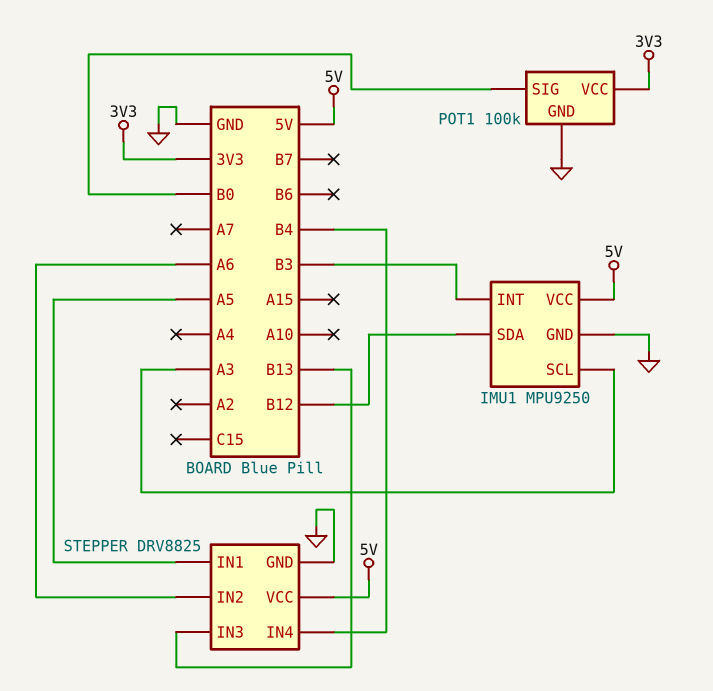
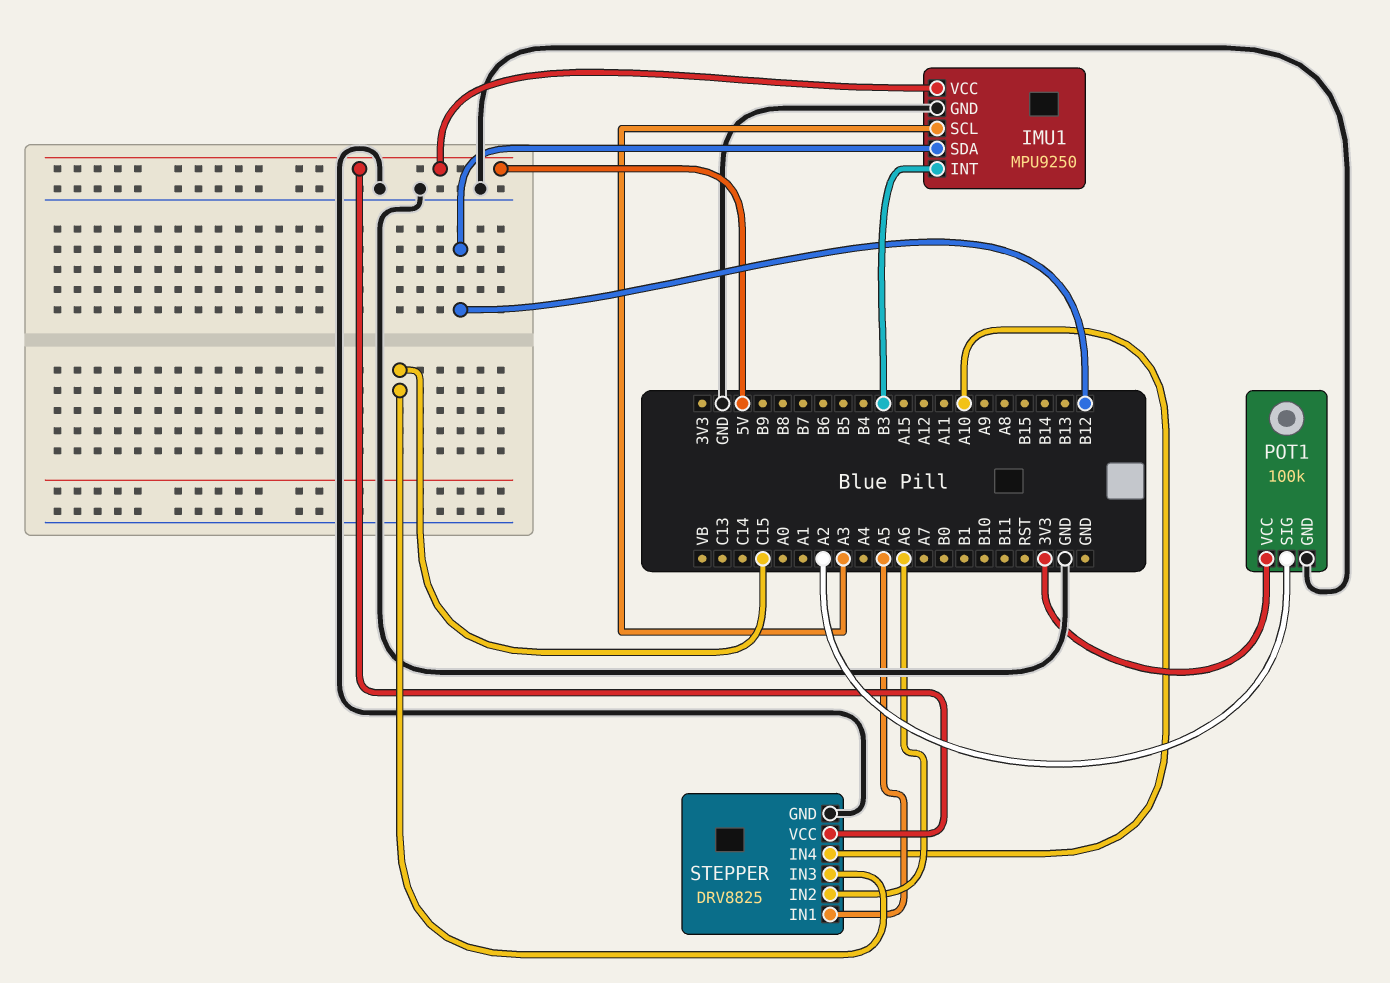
POT1 pin SIG: B0 -> A2
STEPPER pin IN3: B13 -> C15
STEPPER pin IN4: B4 -> A10

